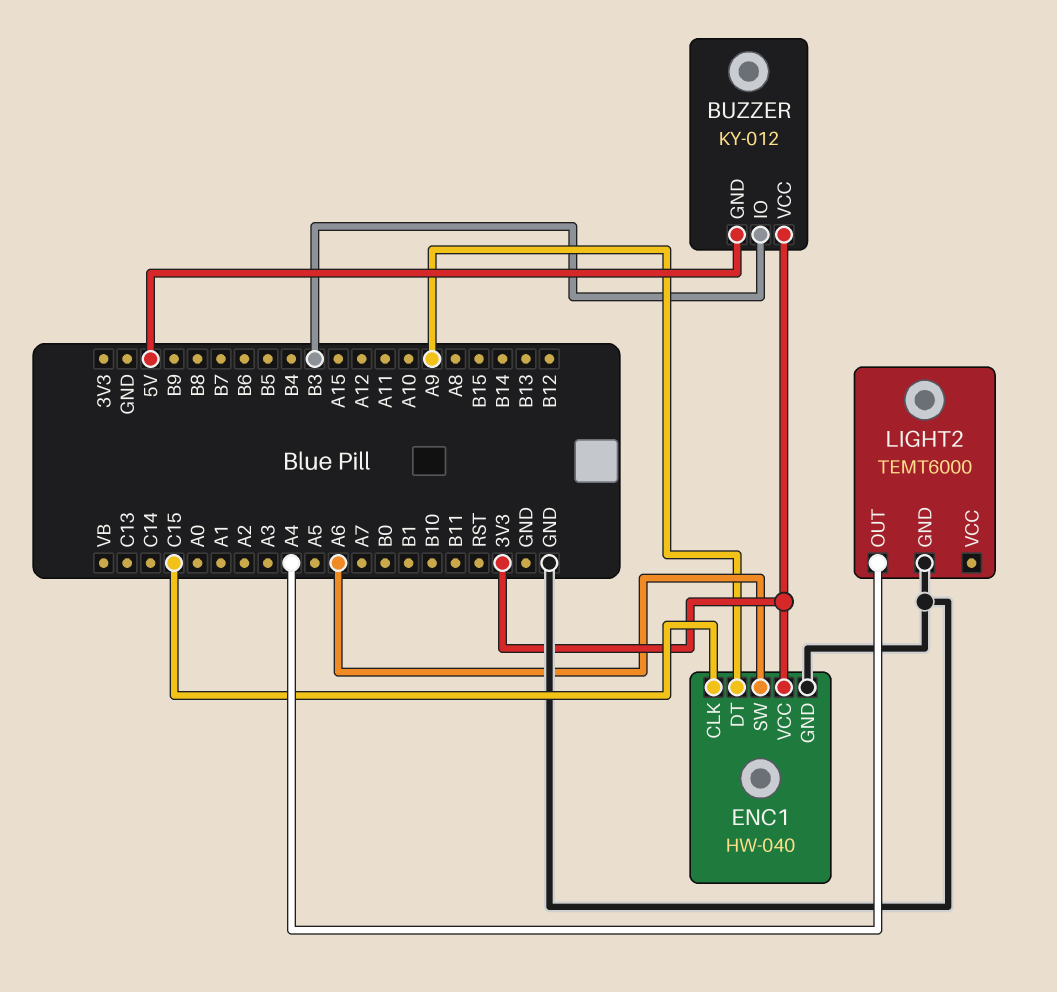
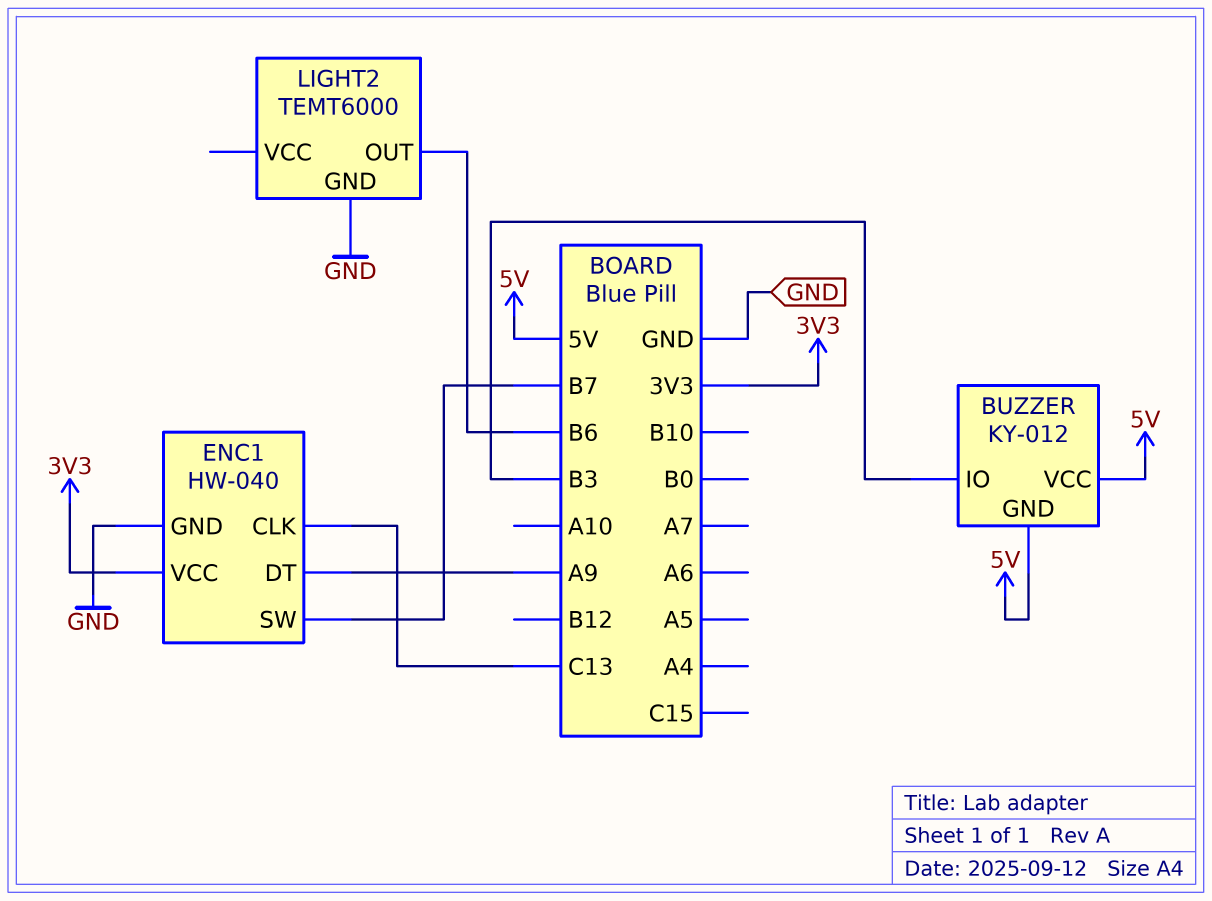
BUZZER pin VCC: 3V3 -> 5V
ENC1 pin CLK: C15 -> C13
ENC1 pin SW: A6 -> B7
LIGHT2 pin OUT: A4 -> B6

